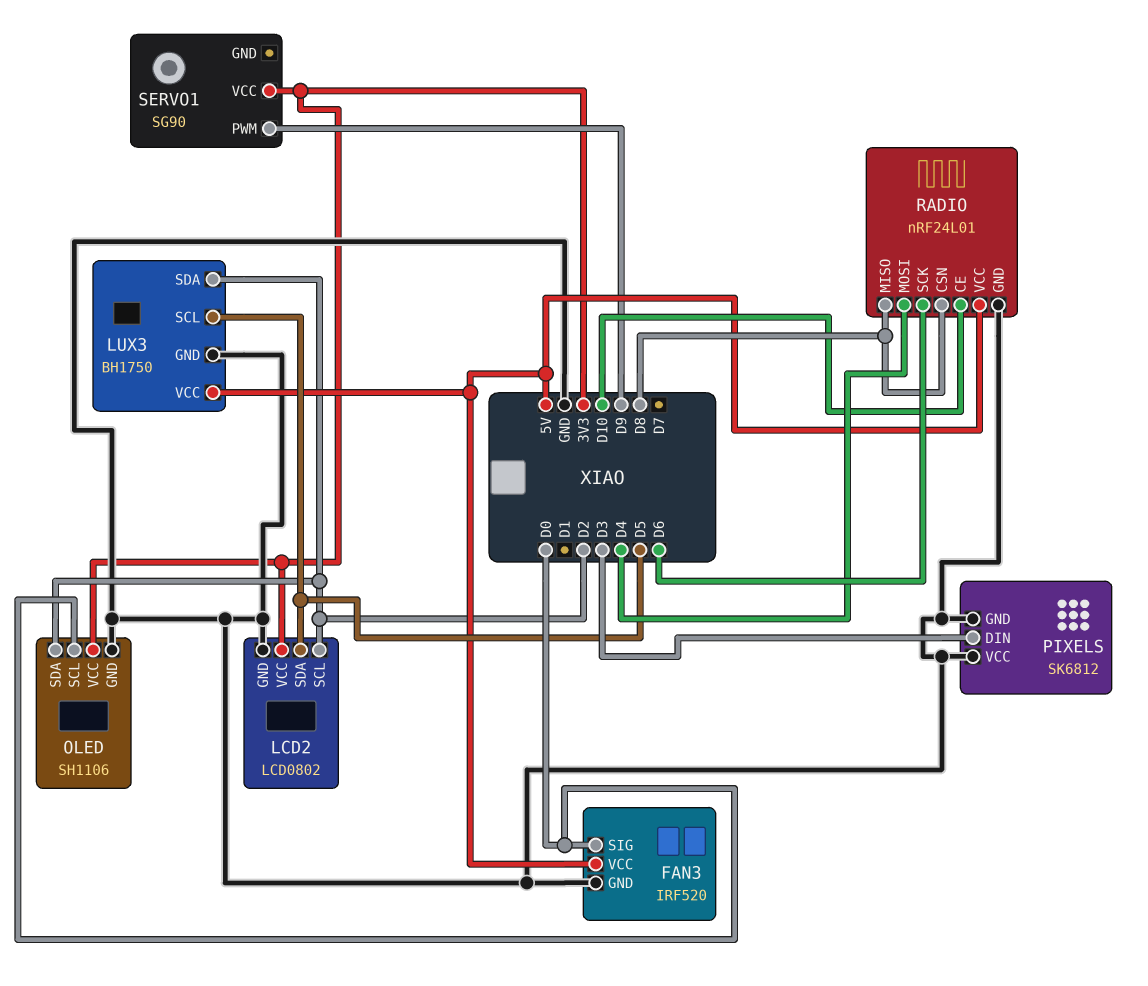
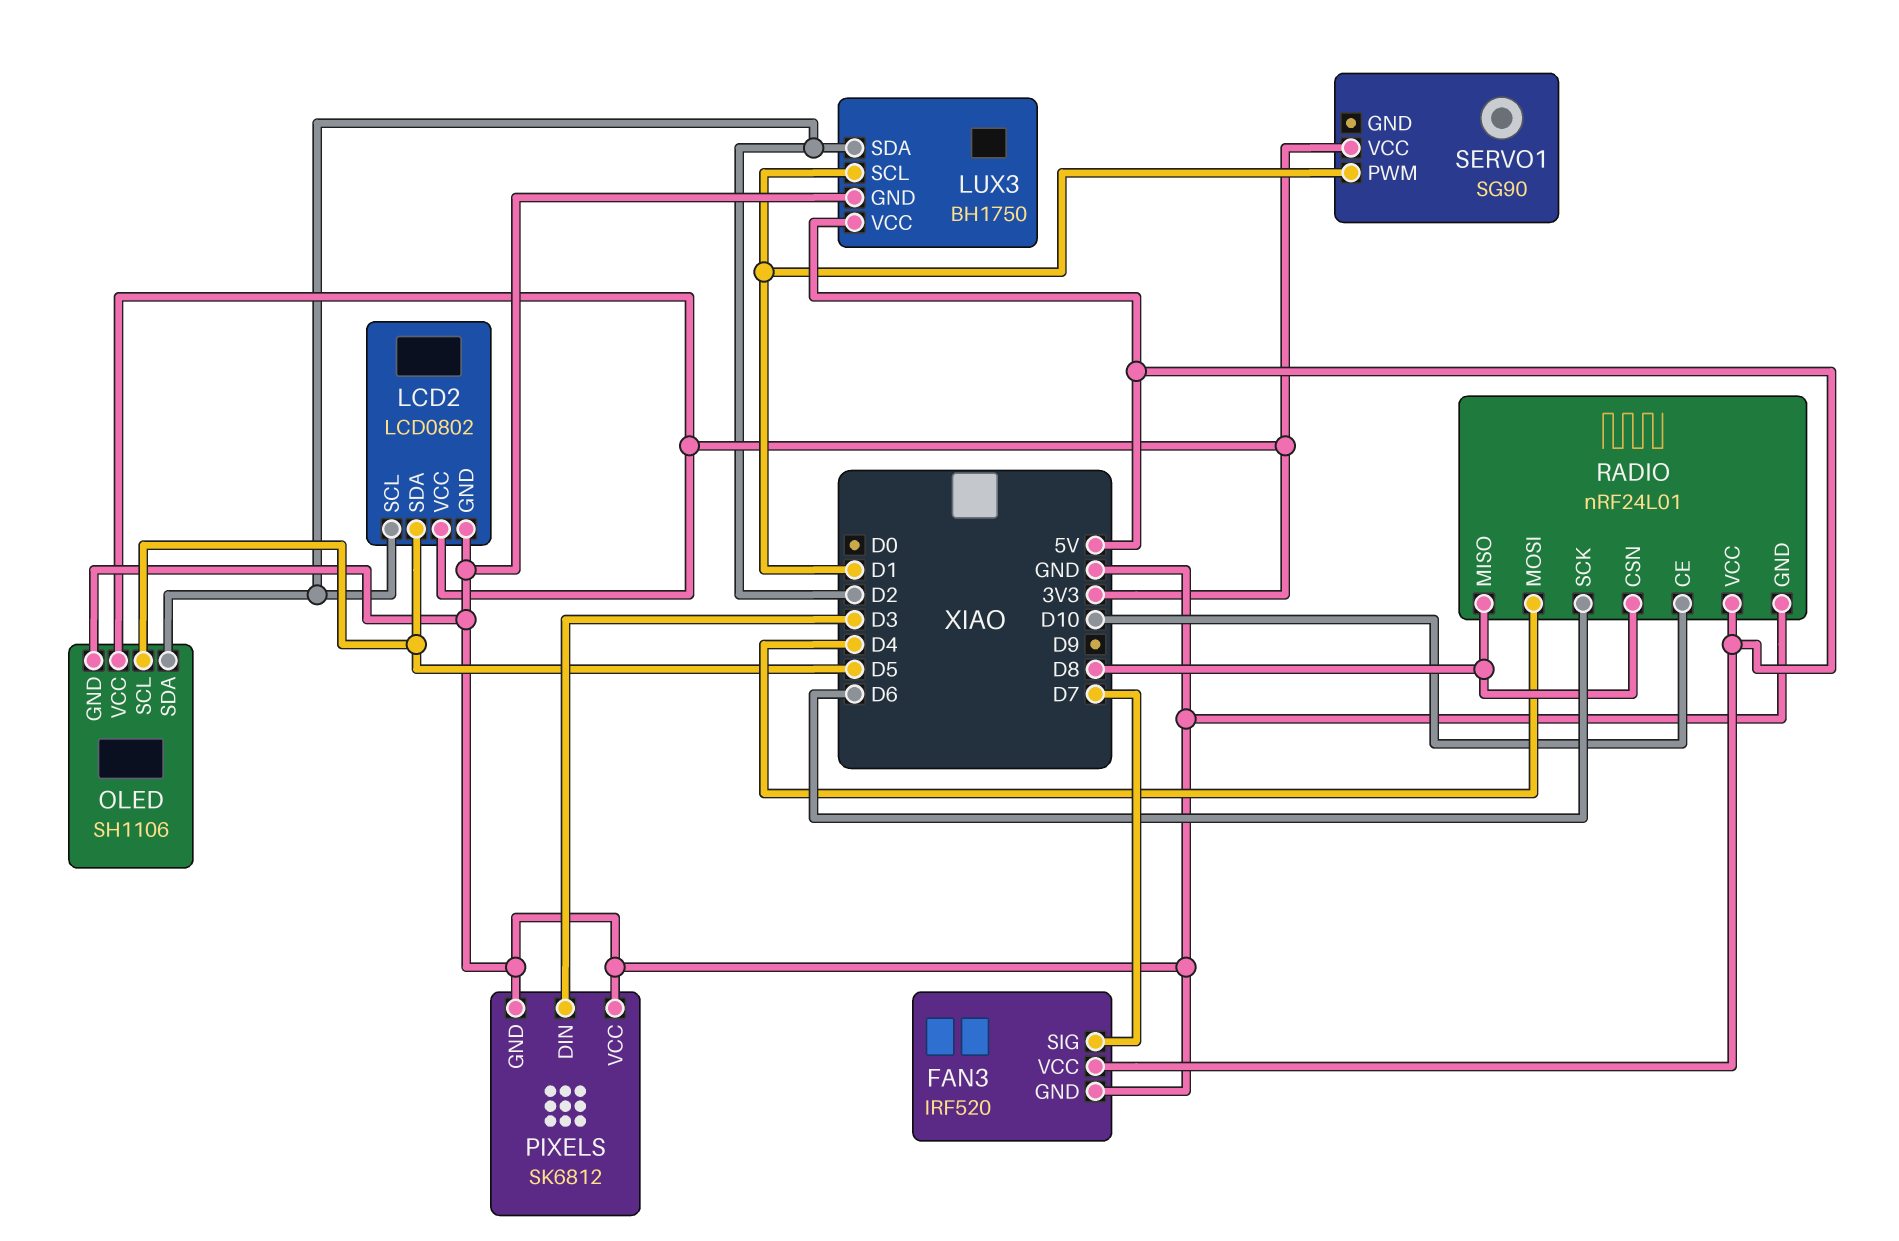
FAN3 pin SIG: D0 -> D7
LUX3 pin SCL: D5 -> D1
OLED pin SCL: D0 -> D5
SERVO1 pin PWM: D9 -> D1

